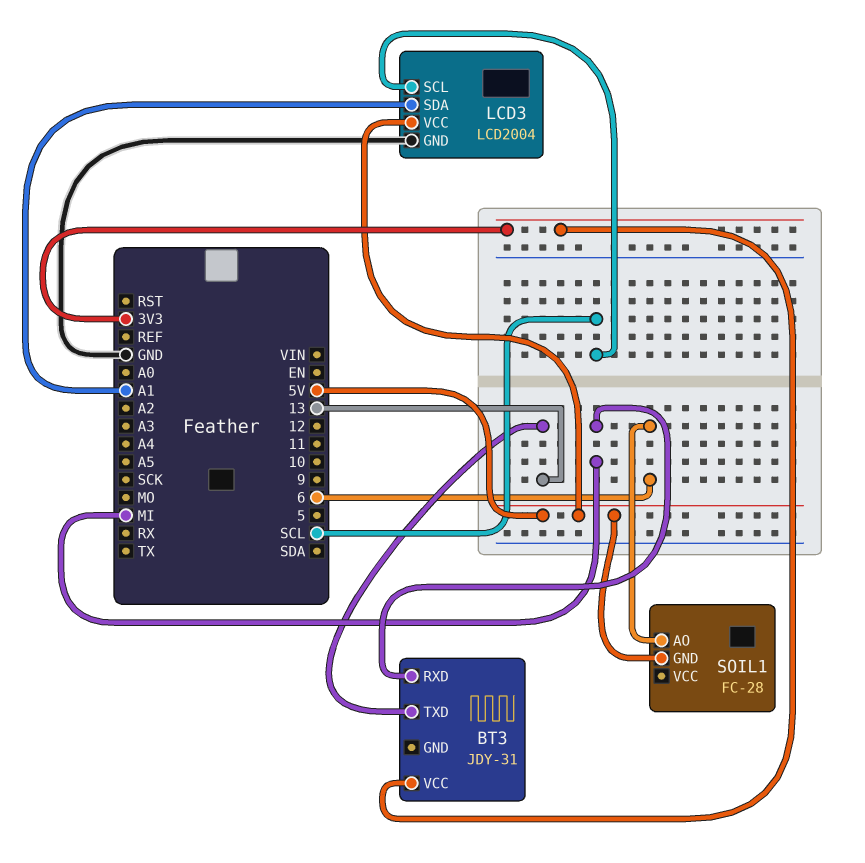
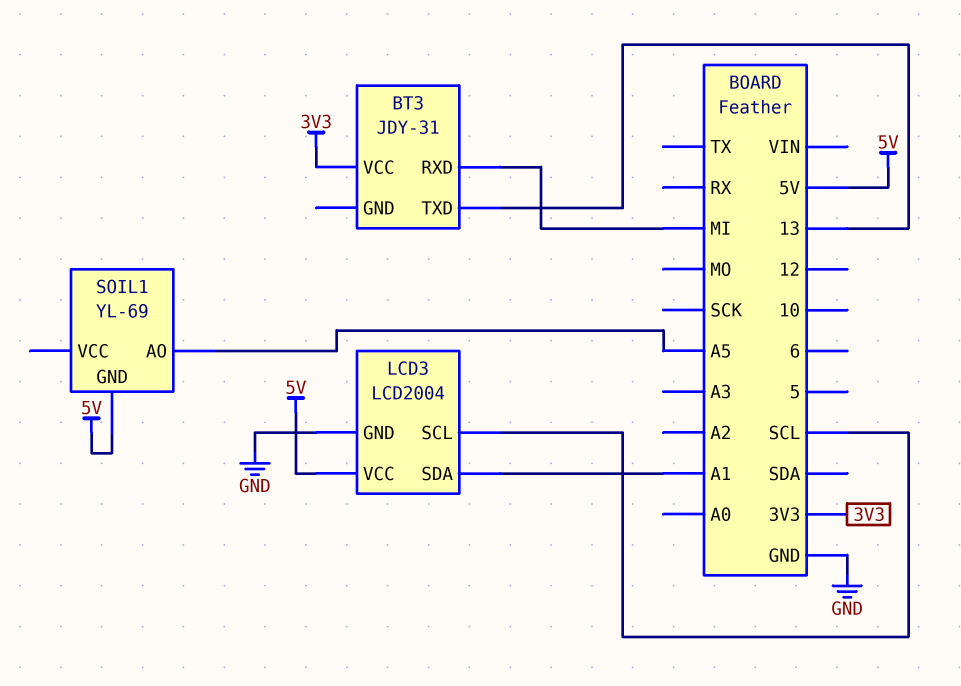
SOIL1: FC-28 -> YL-69
SOIL1 pin AO: 6 -> A5

